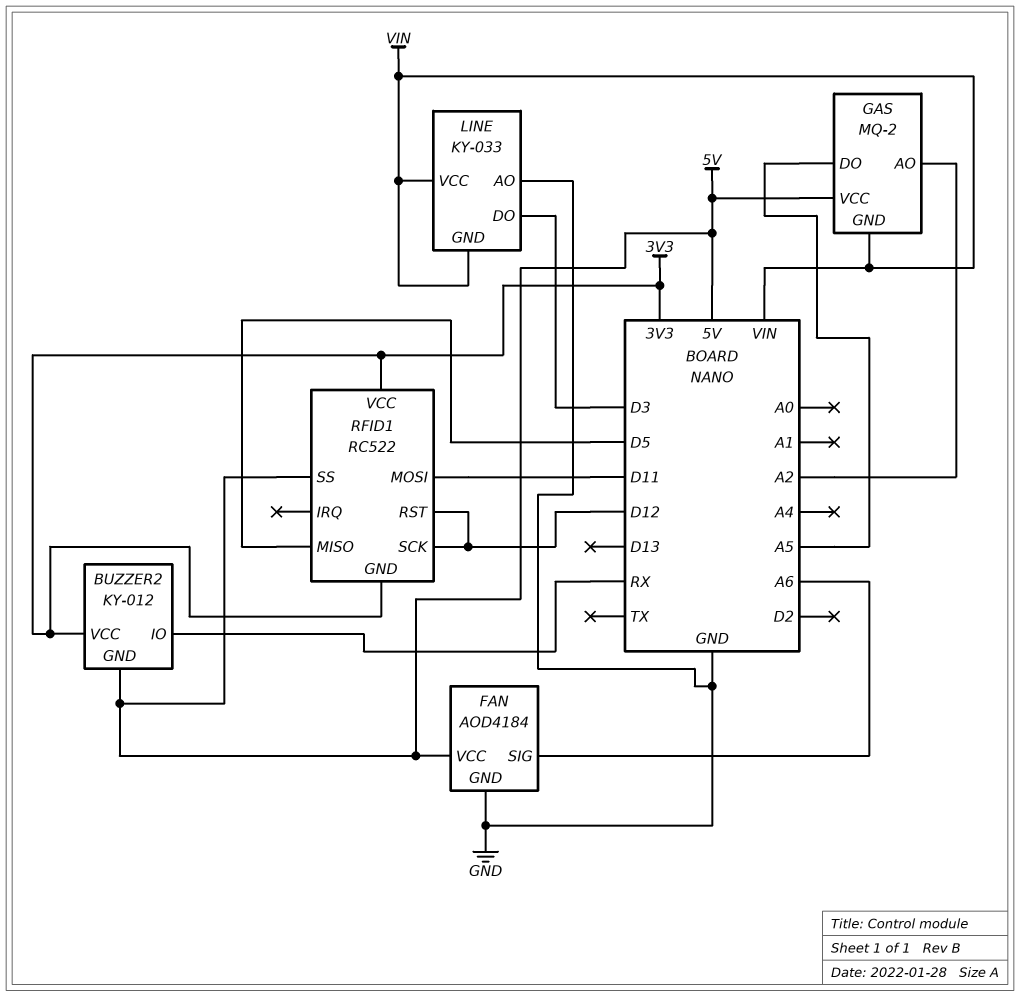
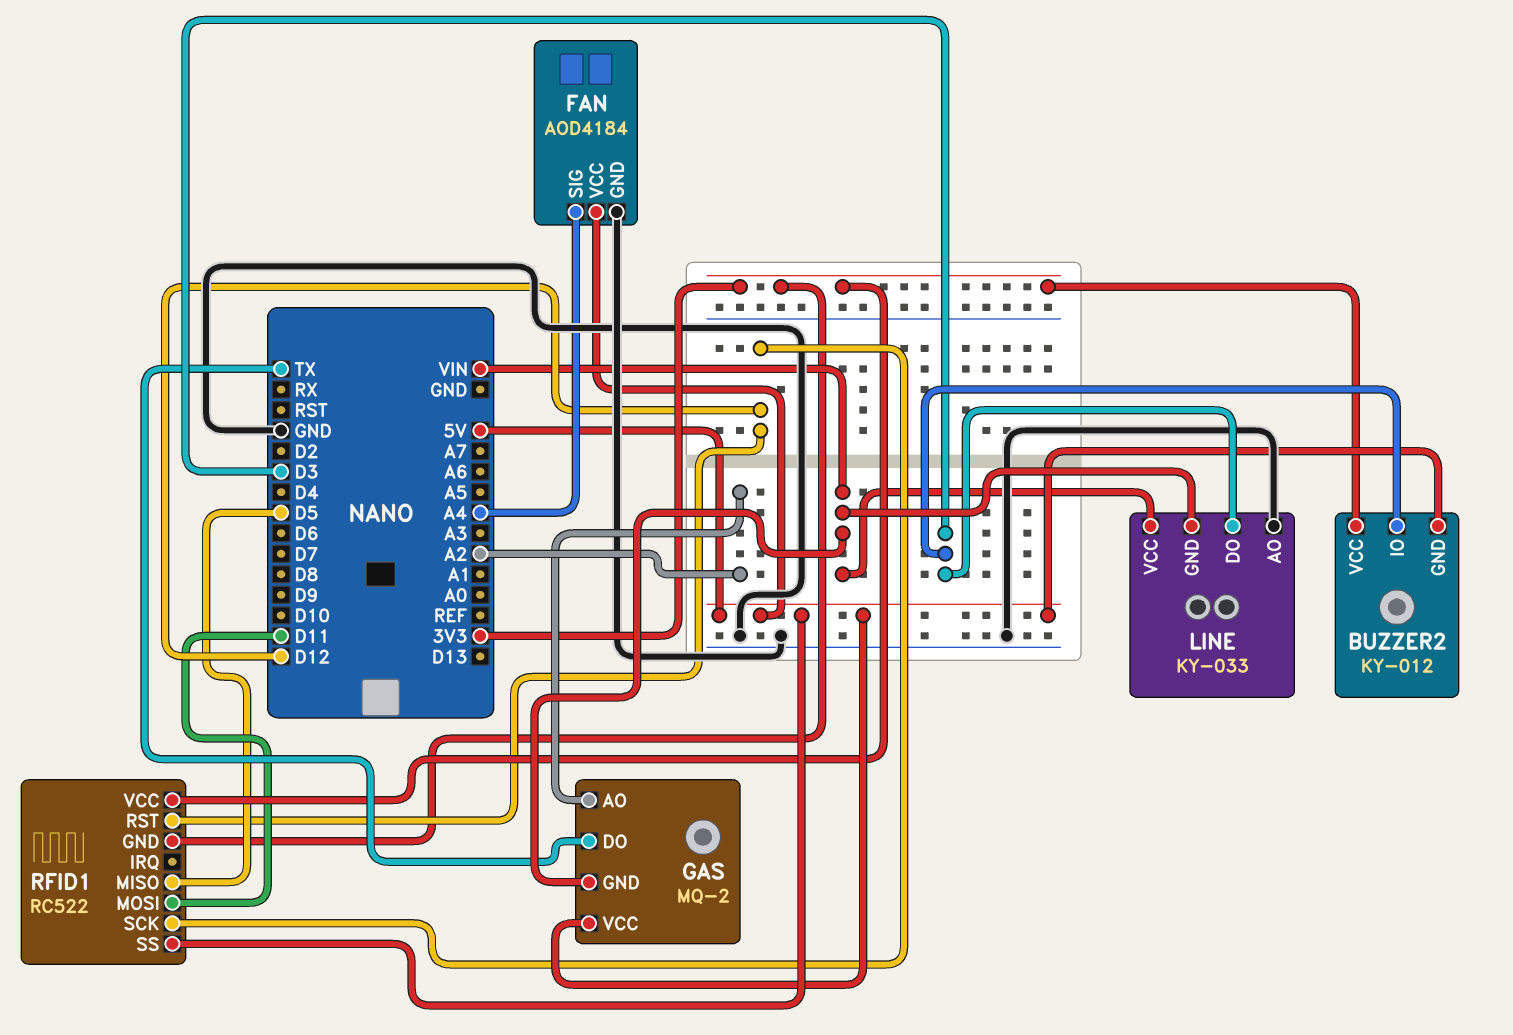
BUZZER2 pin IO: RX -> D3
FAN pin SIG: A6 -> A4
GAS pin DO: A5 -> TX

